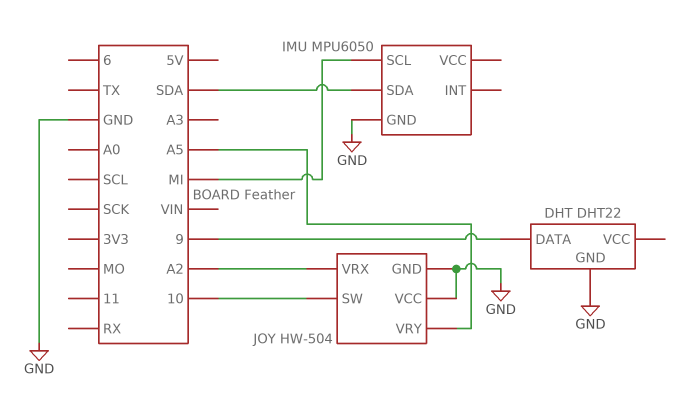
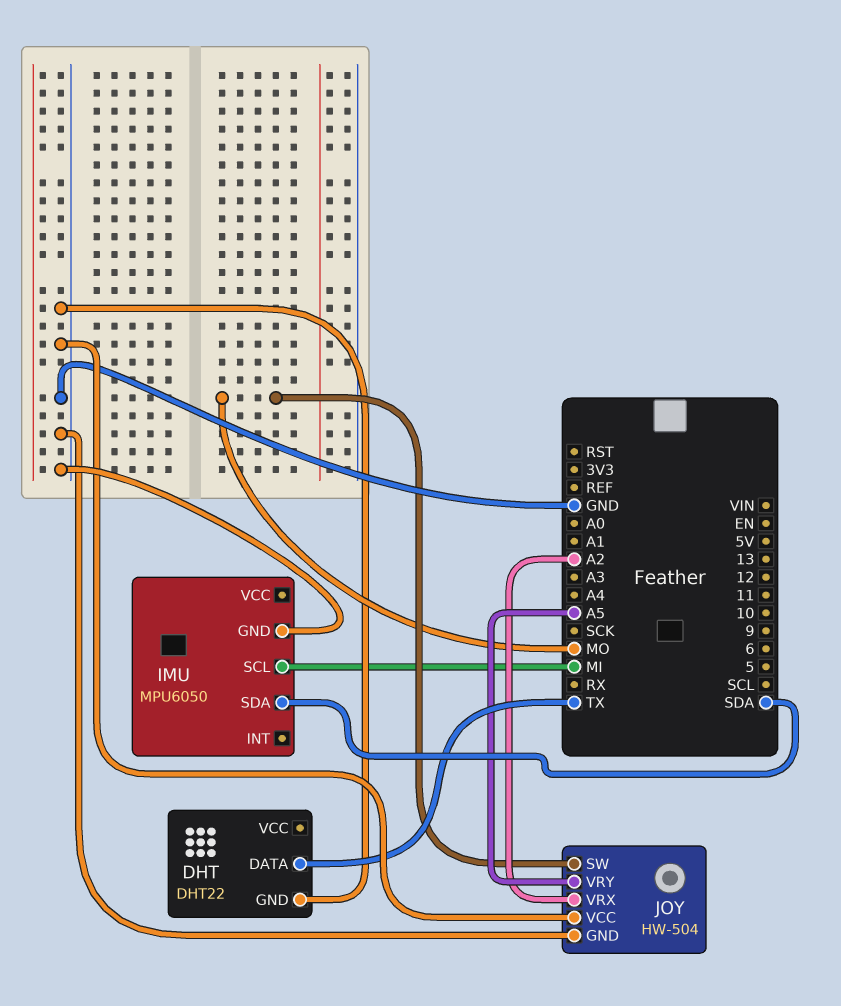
DHT pin DATA: 9 -> TX
JOY pin SW: 10 -> MO

